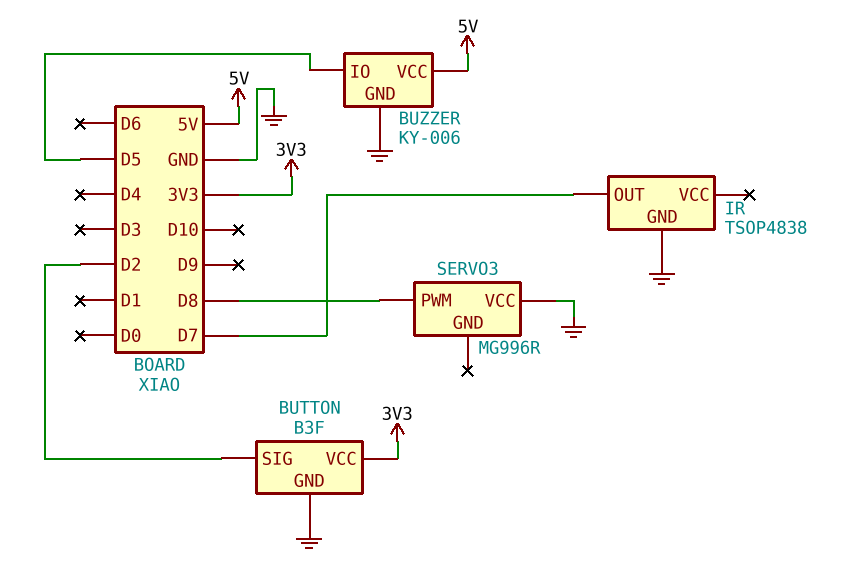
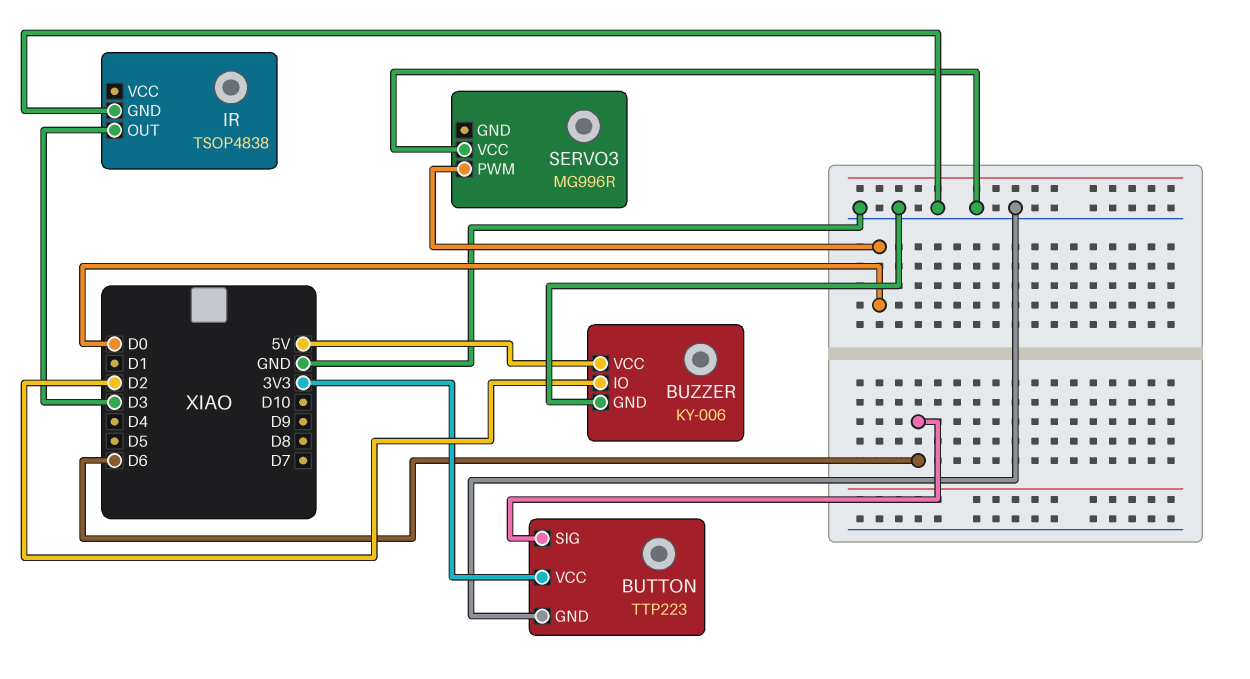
BUTTON: B3F -> TTP223
BUTTON pin SIG: D2 -> D6
BUZZER pin IO: D5 -> D2
IR pin OUT: D7 -> D3
SERVO3 pin PWM: D8 -> D0

